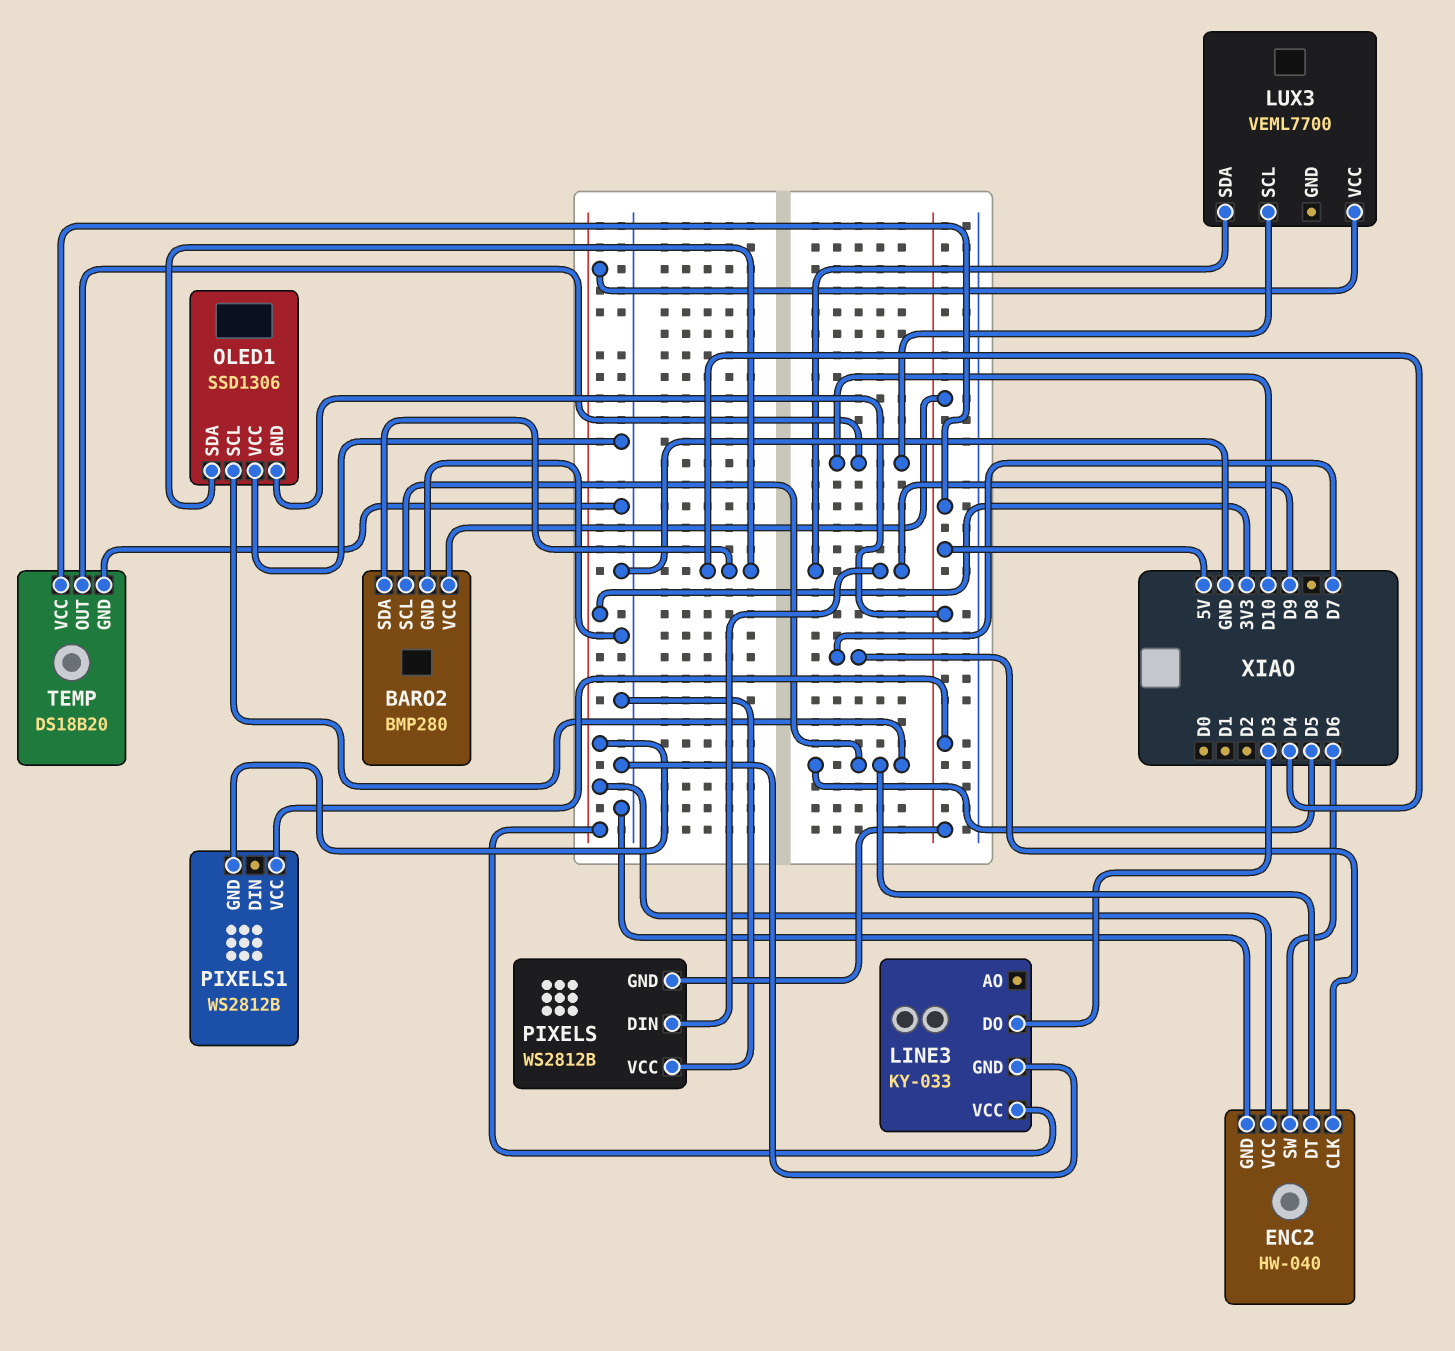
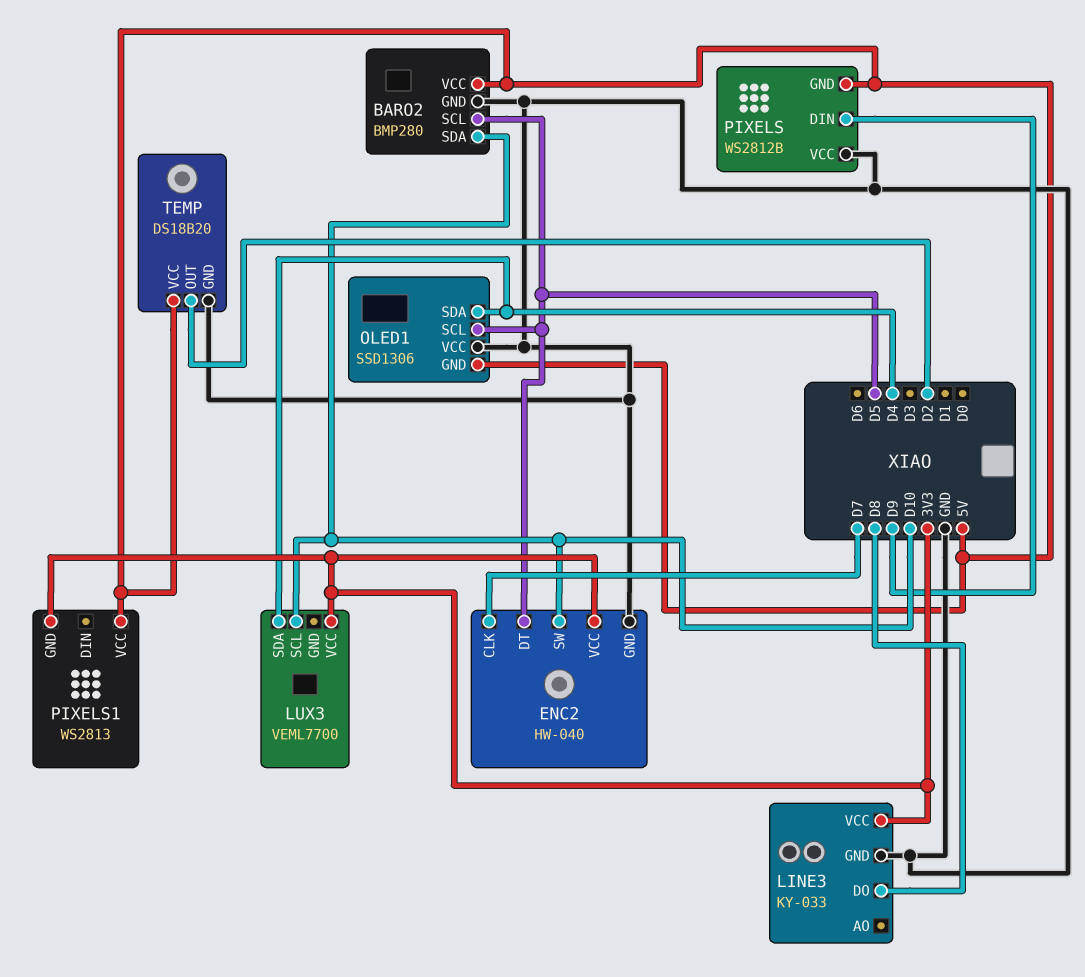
BARO2 pin SDA: D4 -> D10
ENC2 pin SW: D6 -> D10
LINE3 pin DO: D3 -> D8
LUX3 pin SDA: D9 -> D4
PIXELS1: WS2812B -> WS2813
TEMP pin OUT: D10 -> D2

